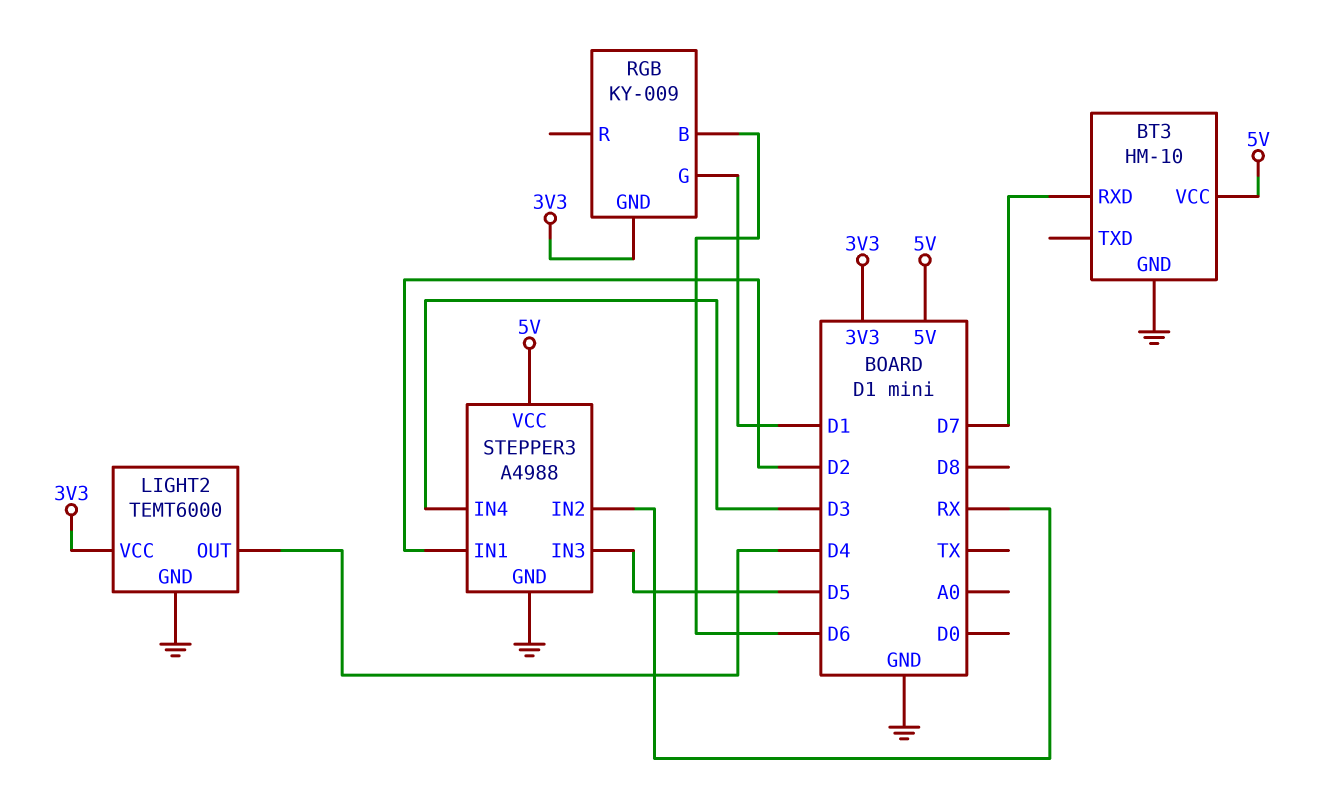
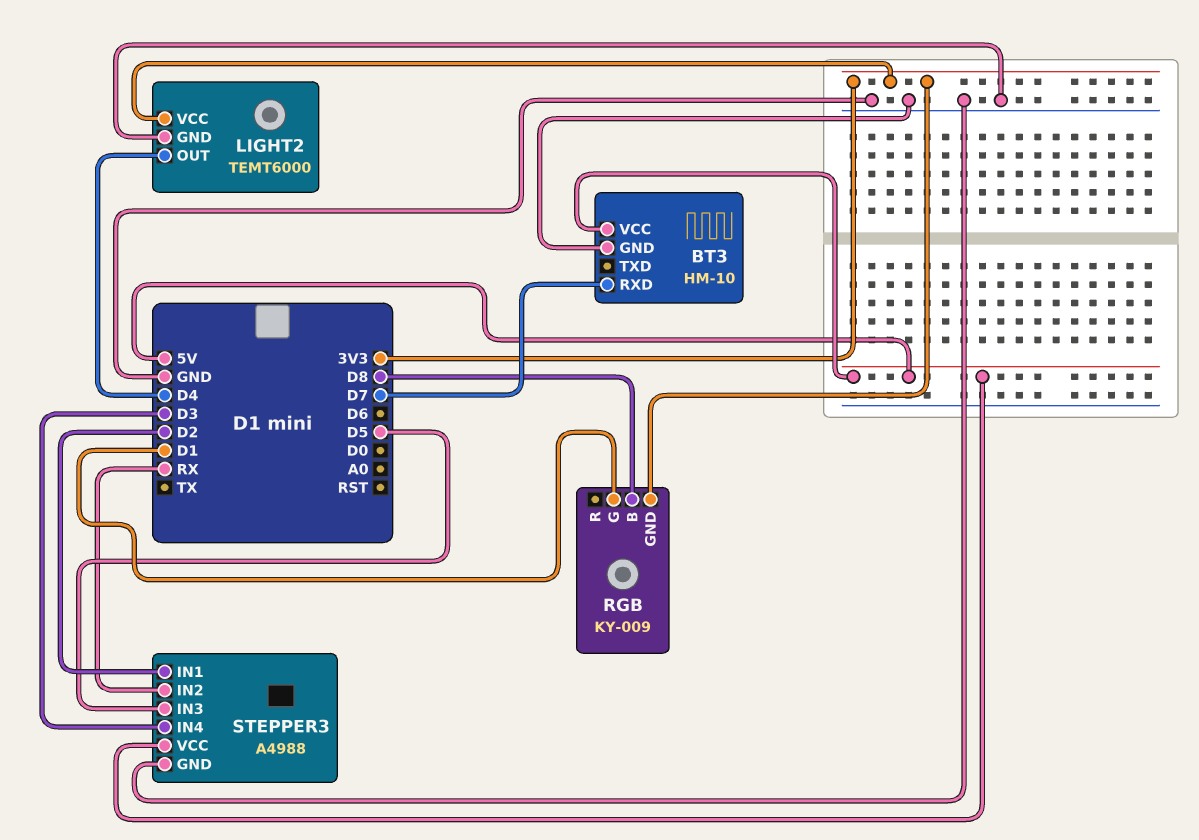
RGB pin B: D6 -> D8

